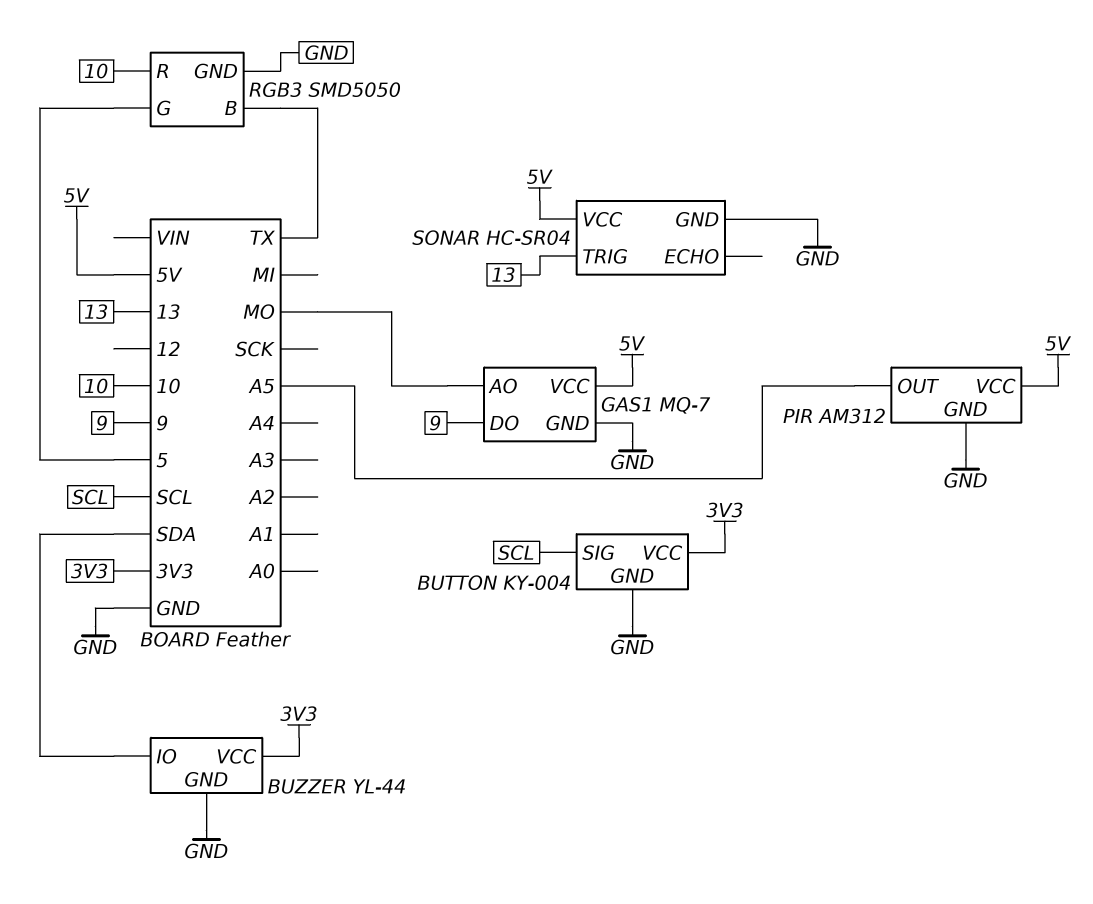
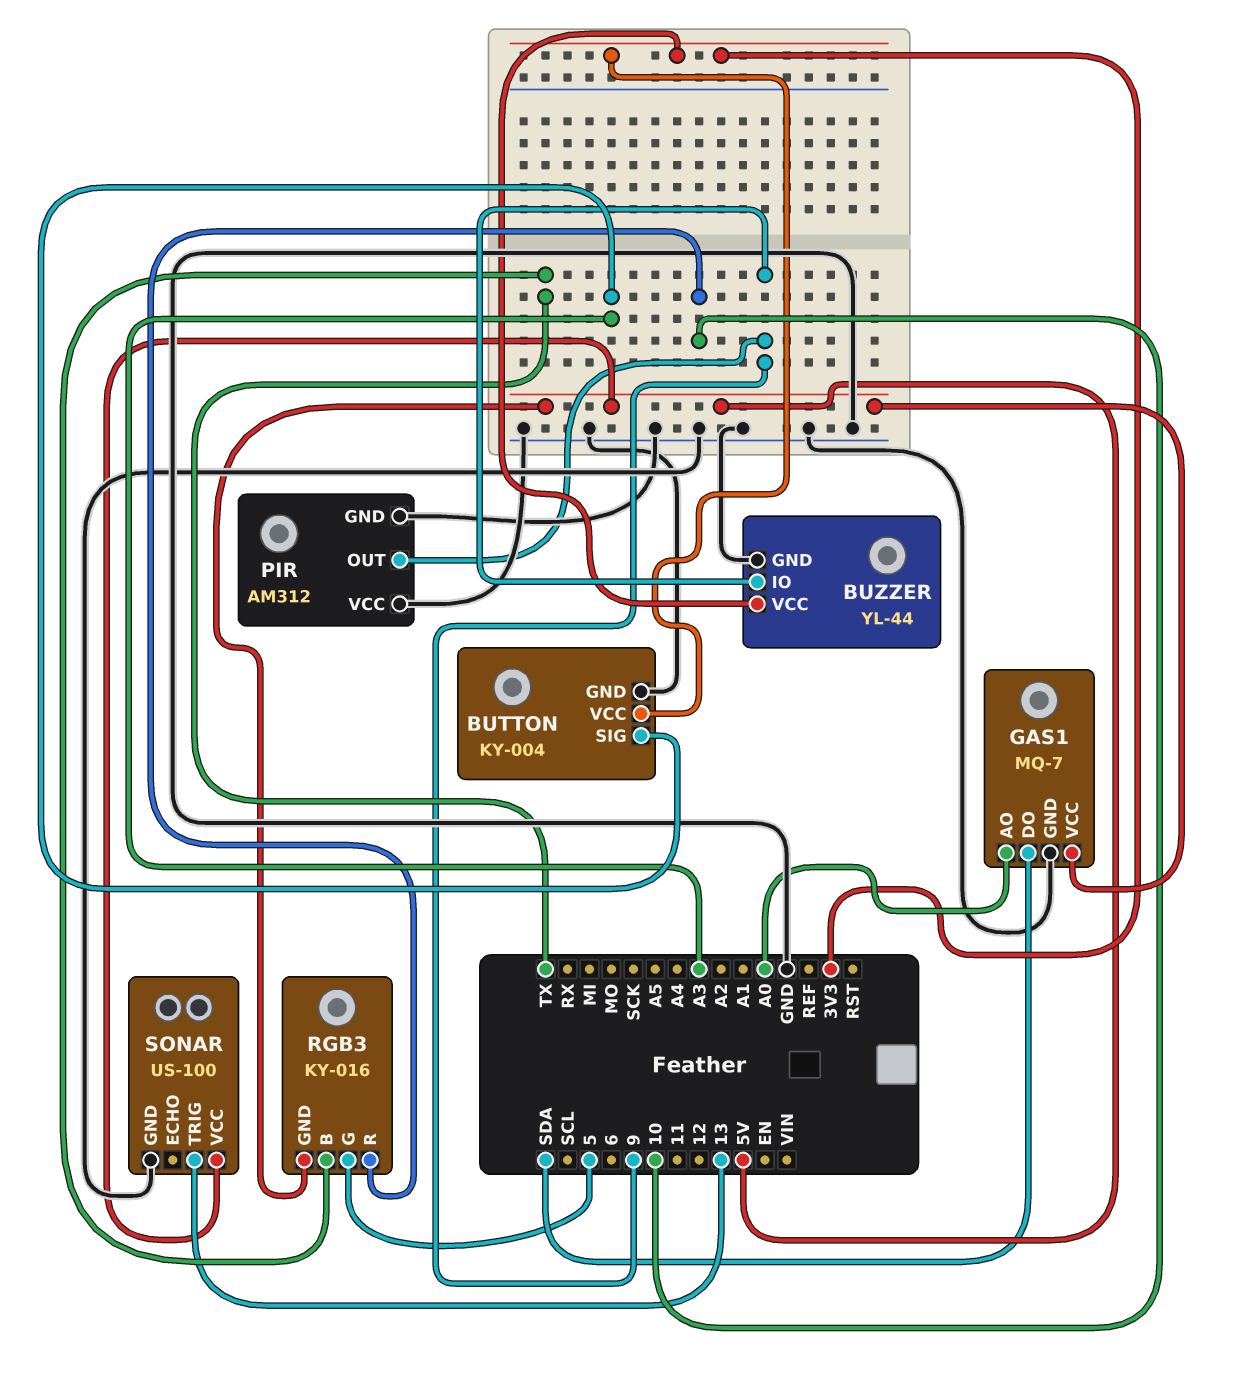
BUTTON pin SIG: SCL -> A3
BUZZER pin IO: SDA -> 9
GAS1 pin AO: MO -> A0
GAS1 pin DO: 9 -> SDA
PIR pin OUT: A5 -> 9
PIR pin VCC: 5V -> GND
RGB3: SMD5050 -> KY-016
RGB3 pin GND: GND -> 5V
SONAR: HC-SR04 -> US-100

